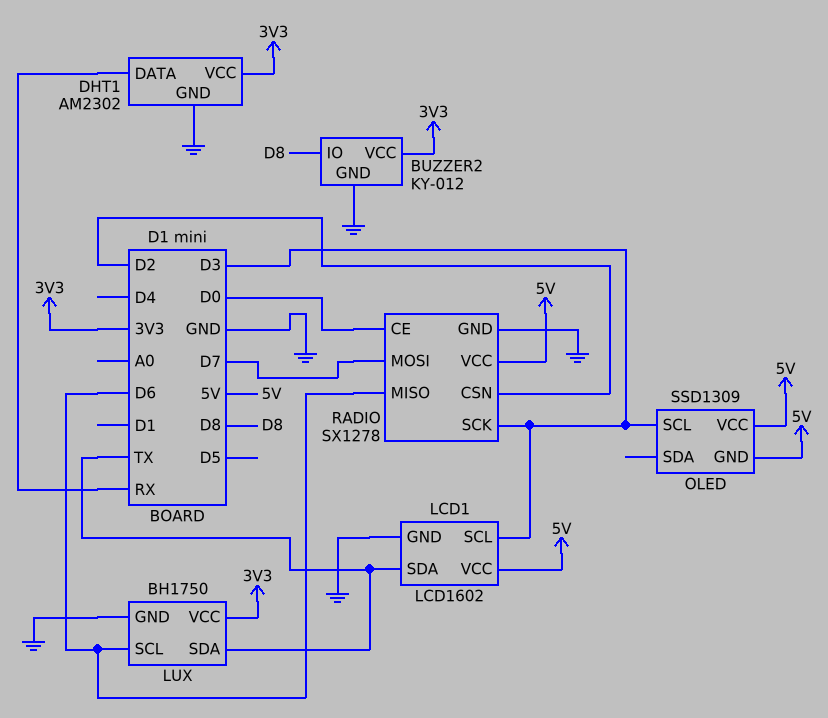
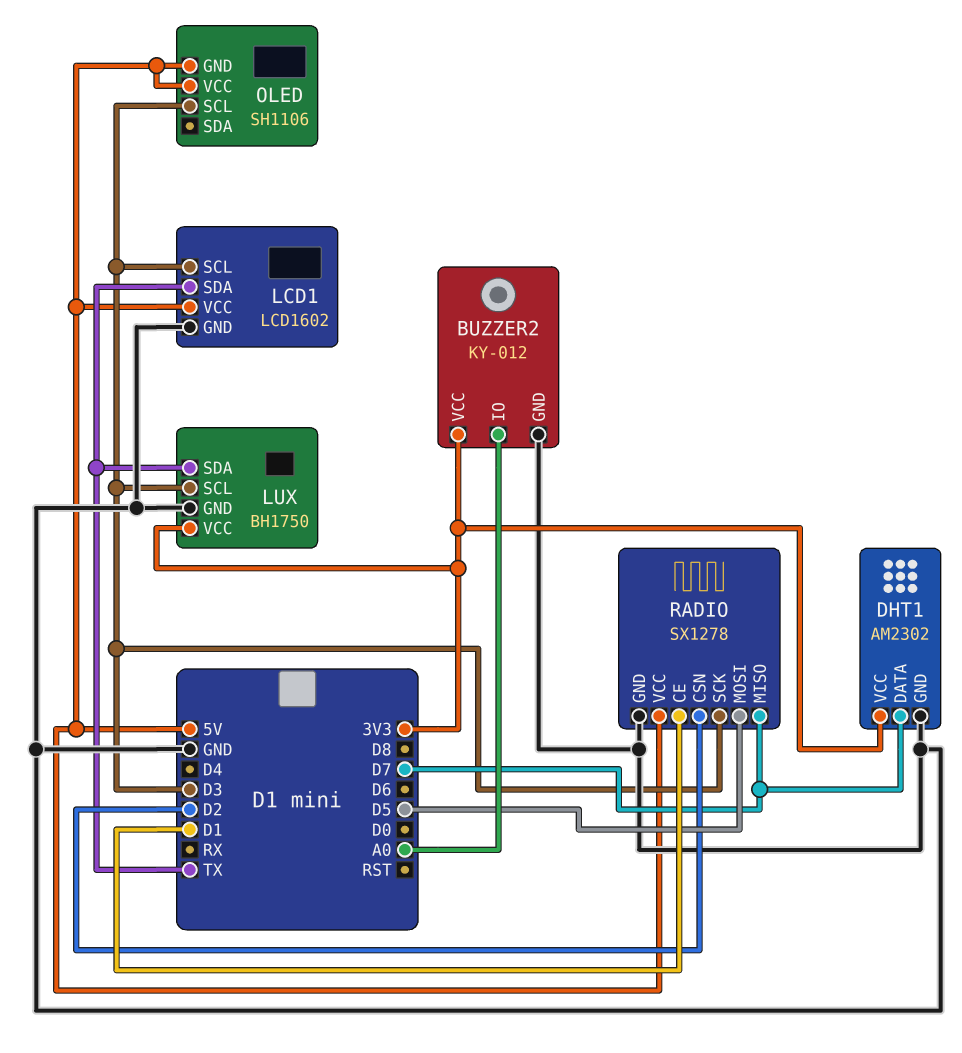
BUZZER2 pin IO: D8 -> A0
DHT1 pin DATA: RX -> D7
LUX pin SCL: D6 -> D3
OLED: SSD1309 -> SH1106
RADIO pin CE: D0 -> D1
RADIO pin MISO: D6 -> D7
RADIO pin MOSI: D7 -> D5

